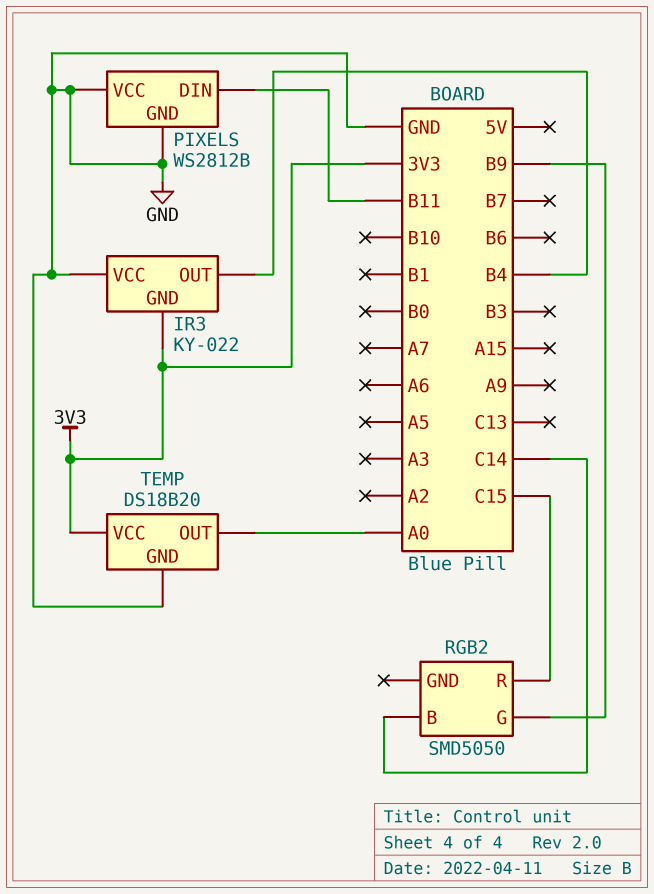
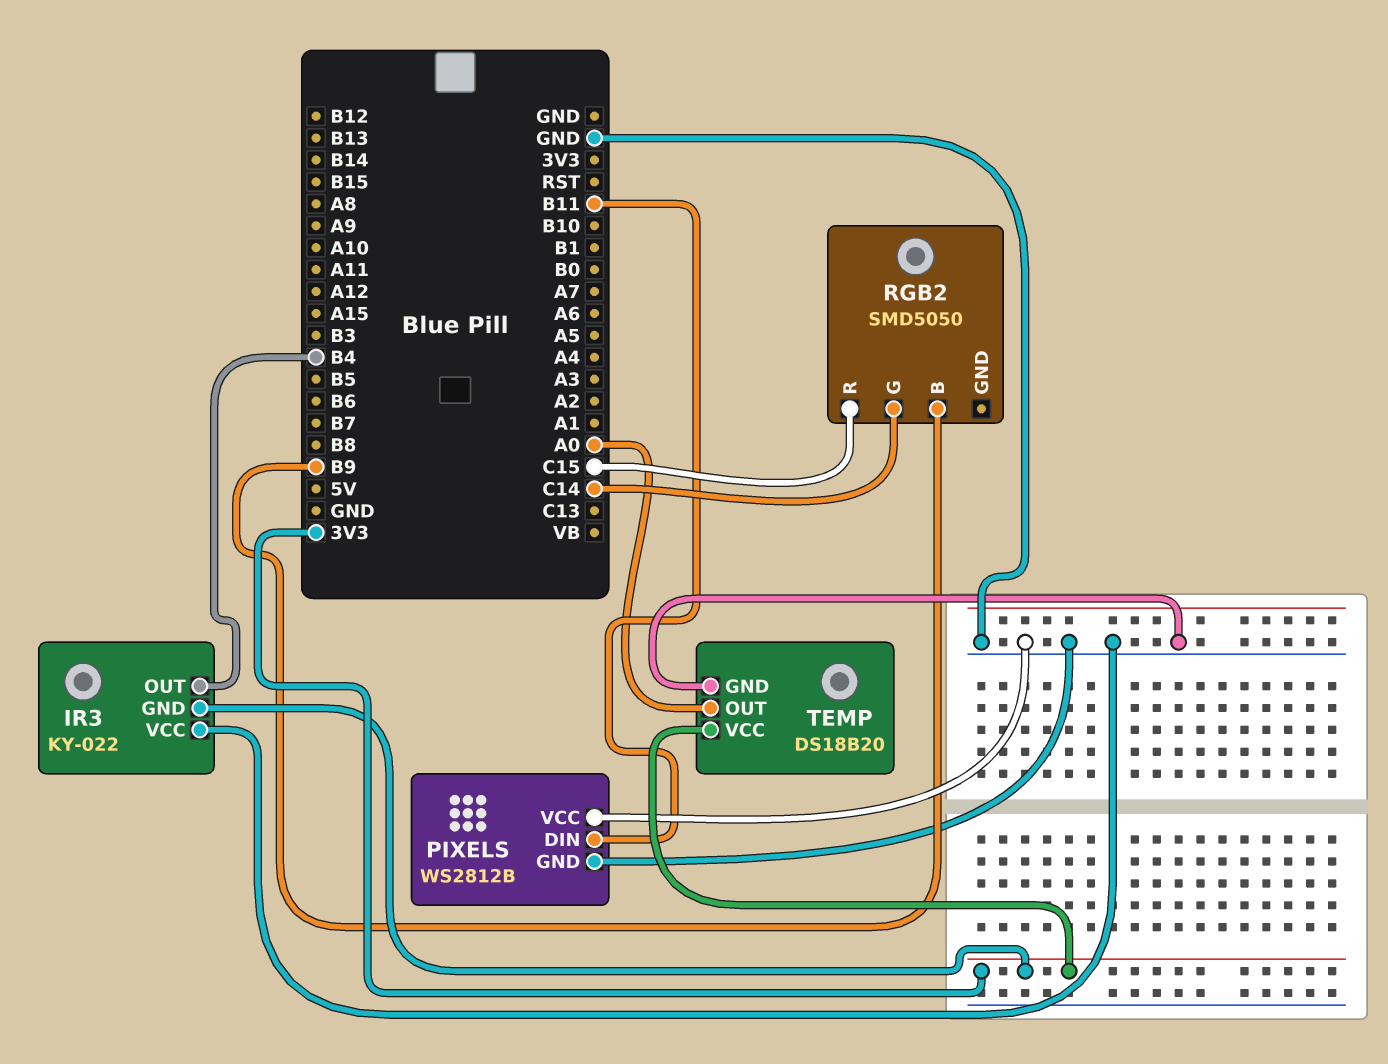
RGB2 pin B: C14 -> B9
RGB2 pin G: B9 -> C14

